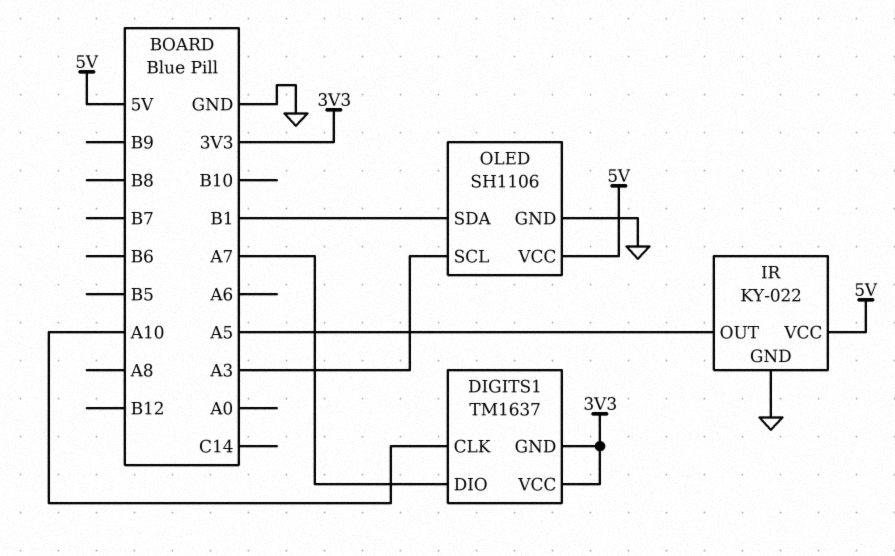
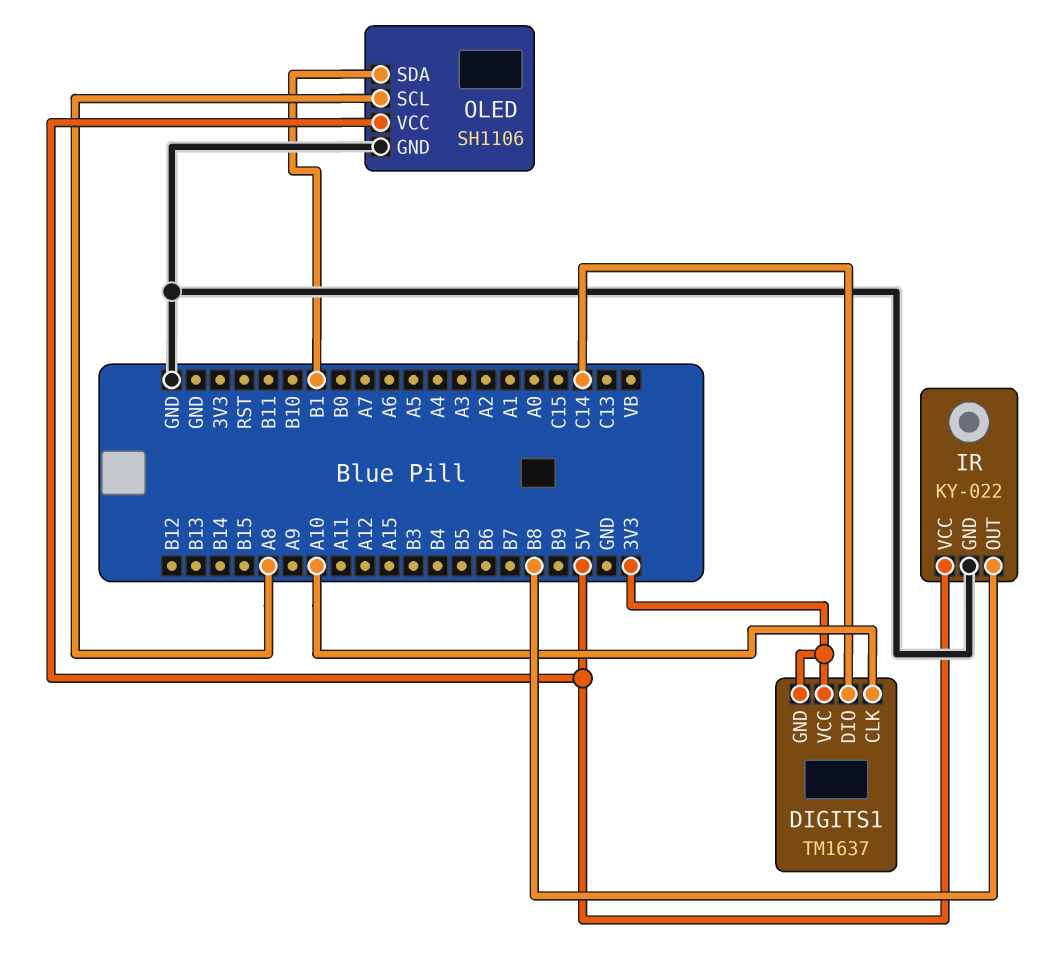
DIGITS1 pin DIO: A7 -> C14
IR pin OUT: A5 -> B8
OLED pin SCL: A3 -> A8

